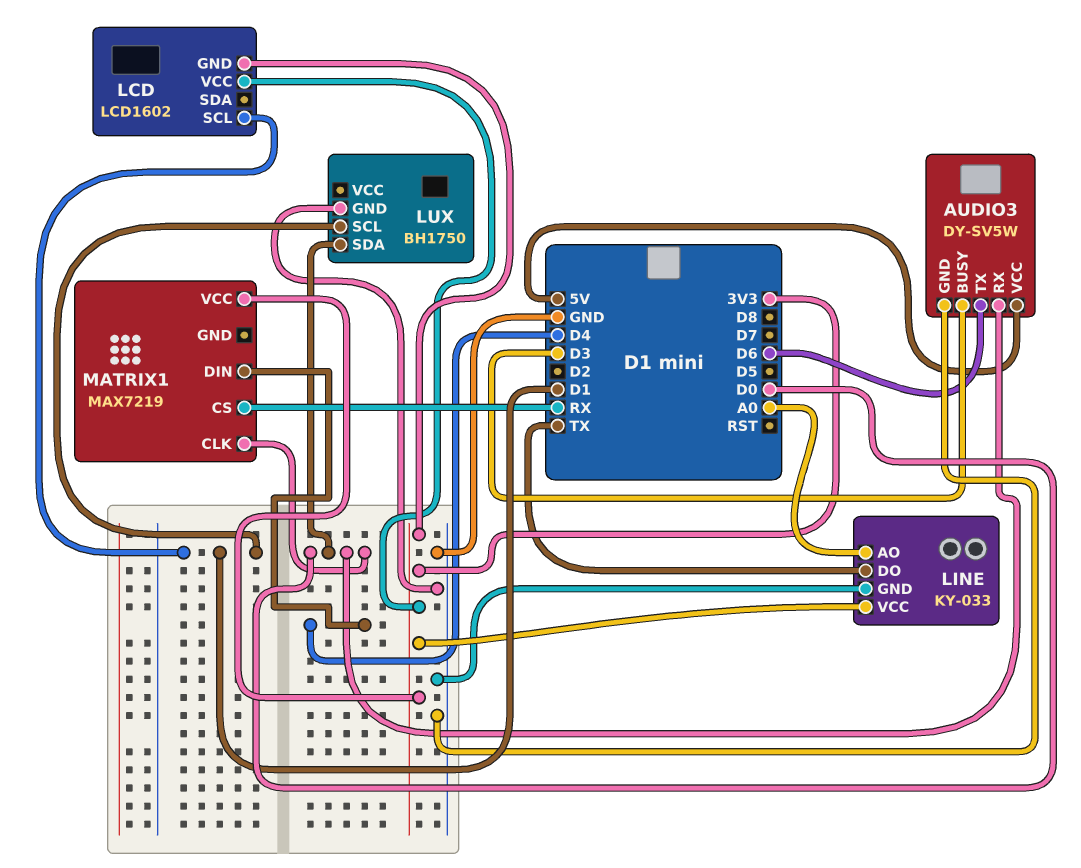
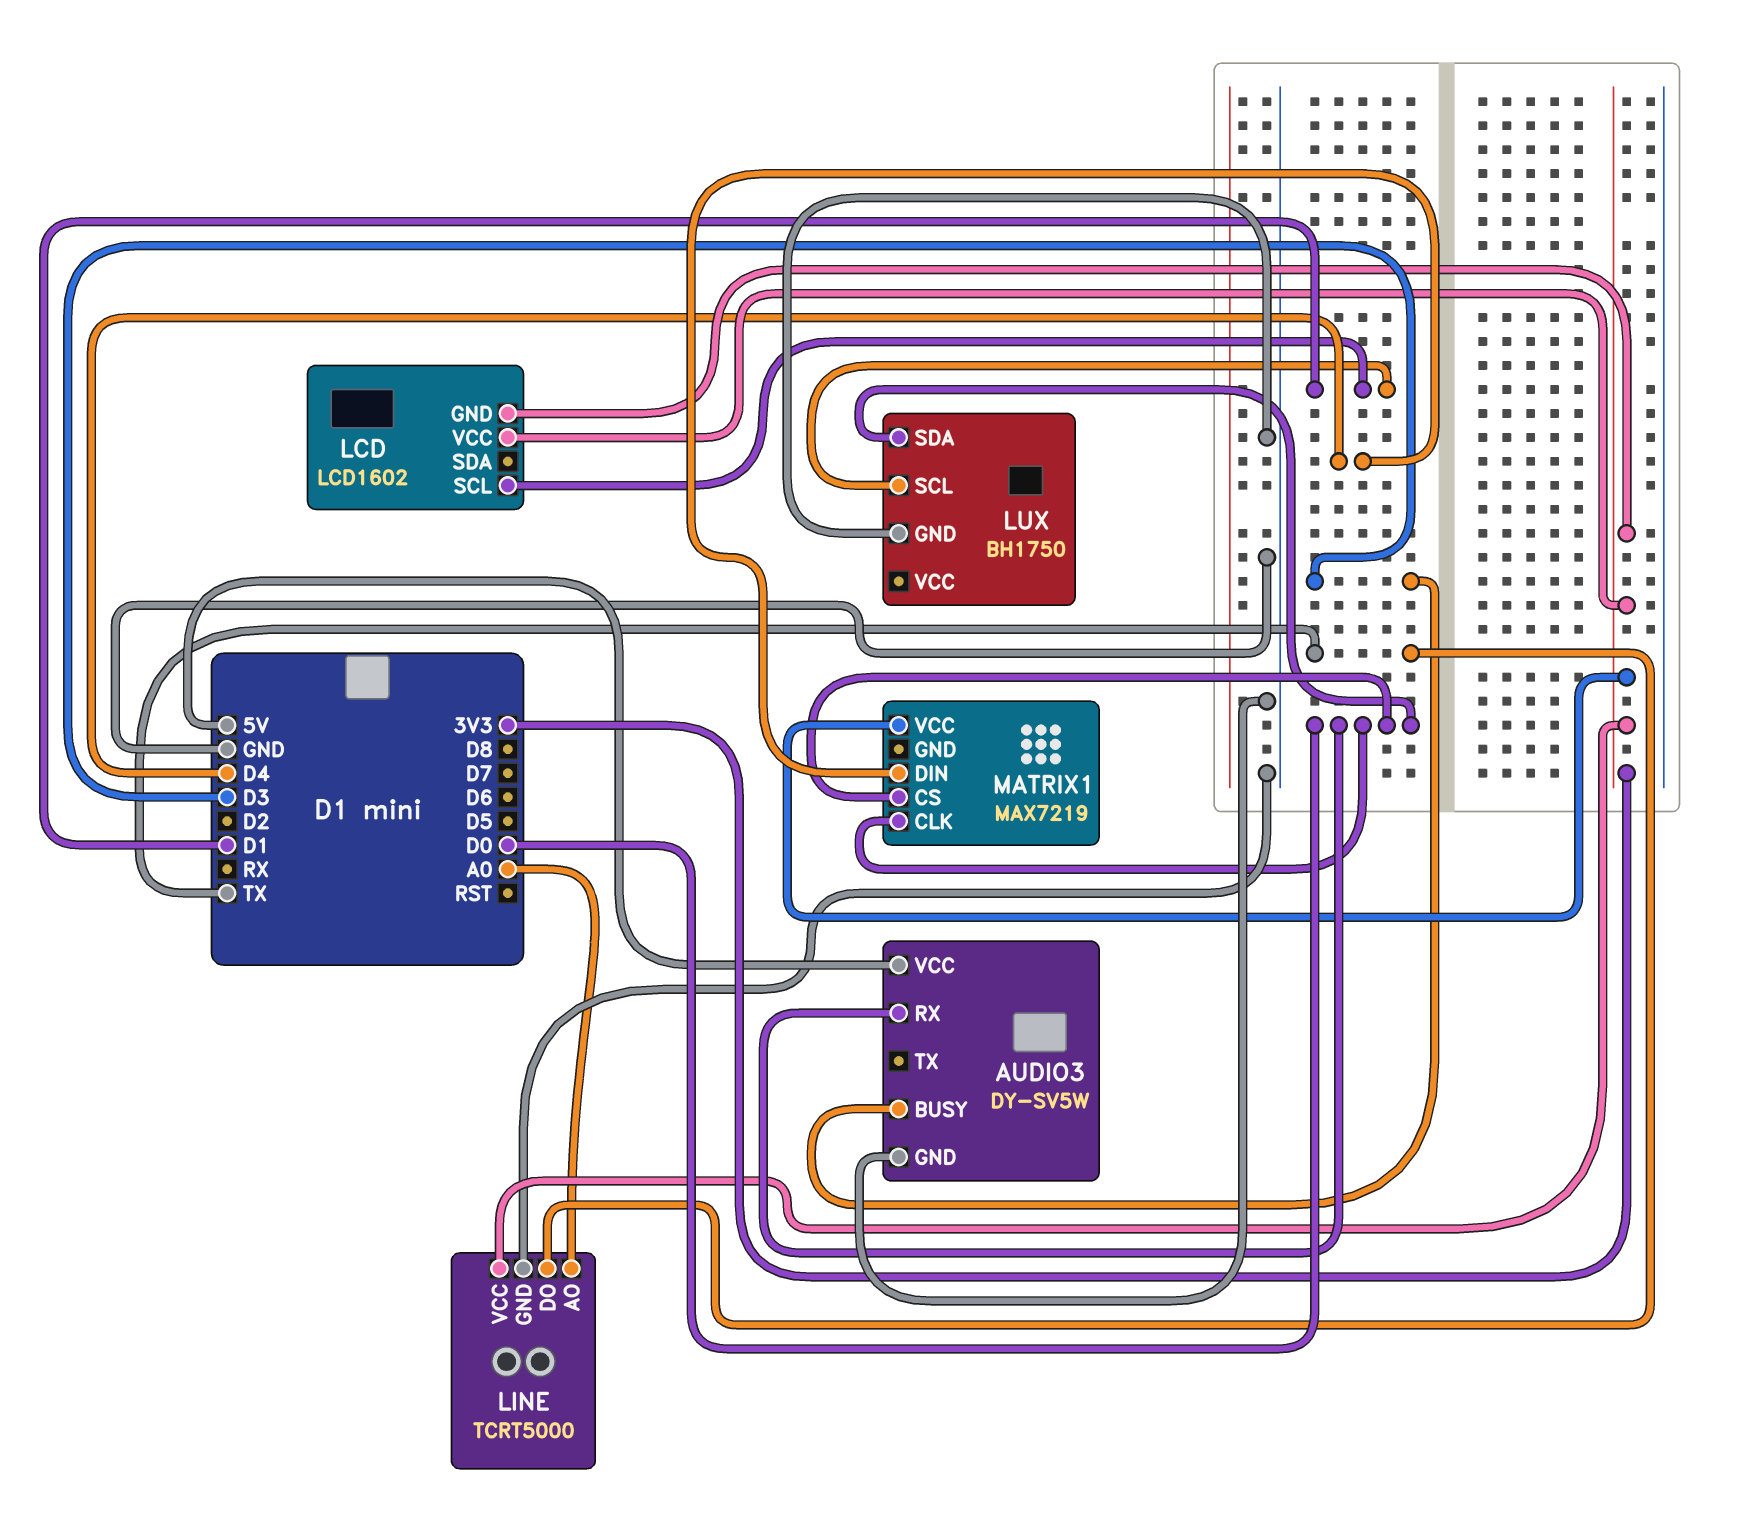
AUDIO3 pin TX: D6 -> none
LINE: KY-033 -> TCRT5000
MATRIX1 pin CS: RX -> D0

